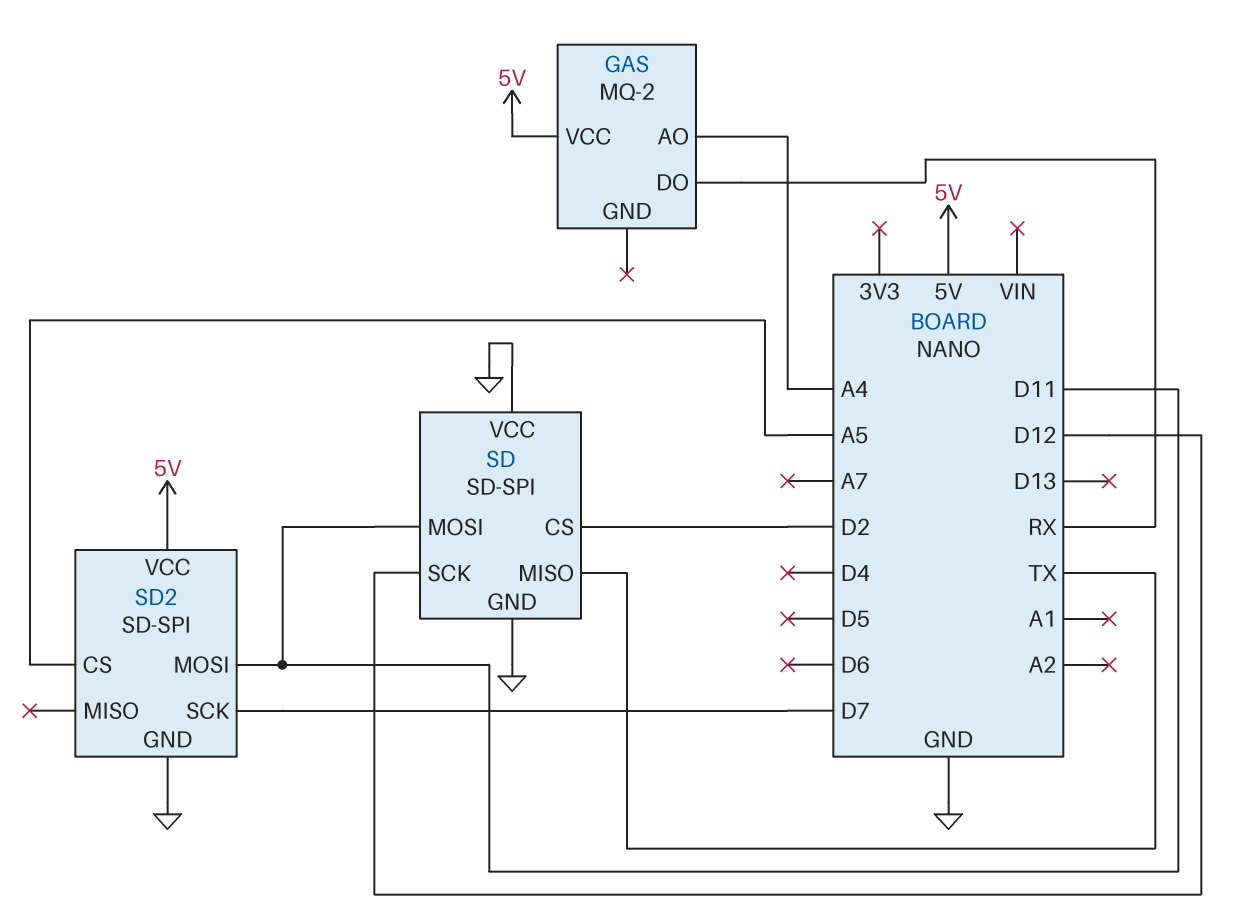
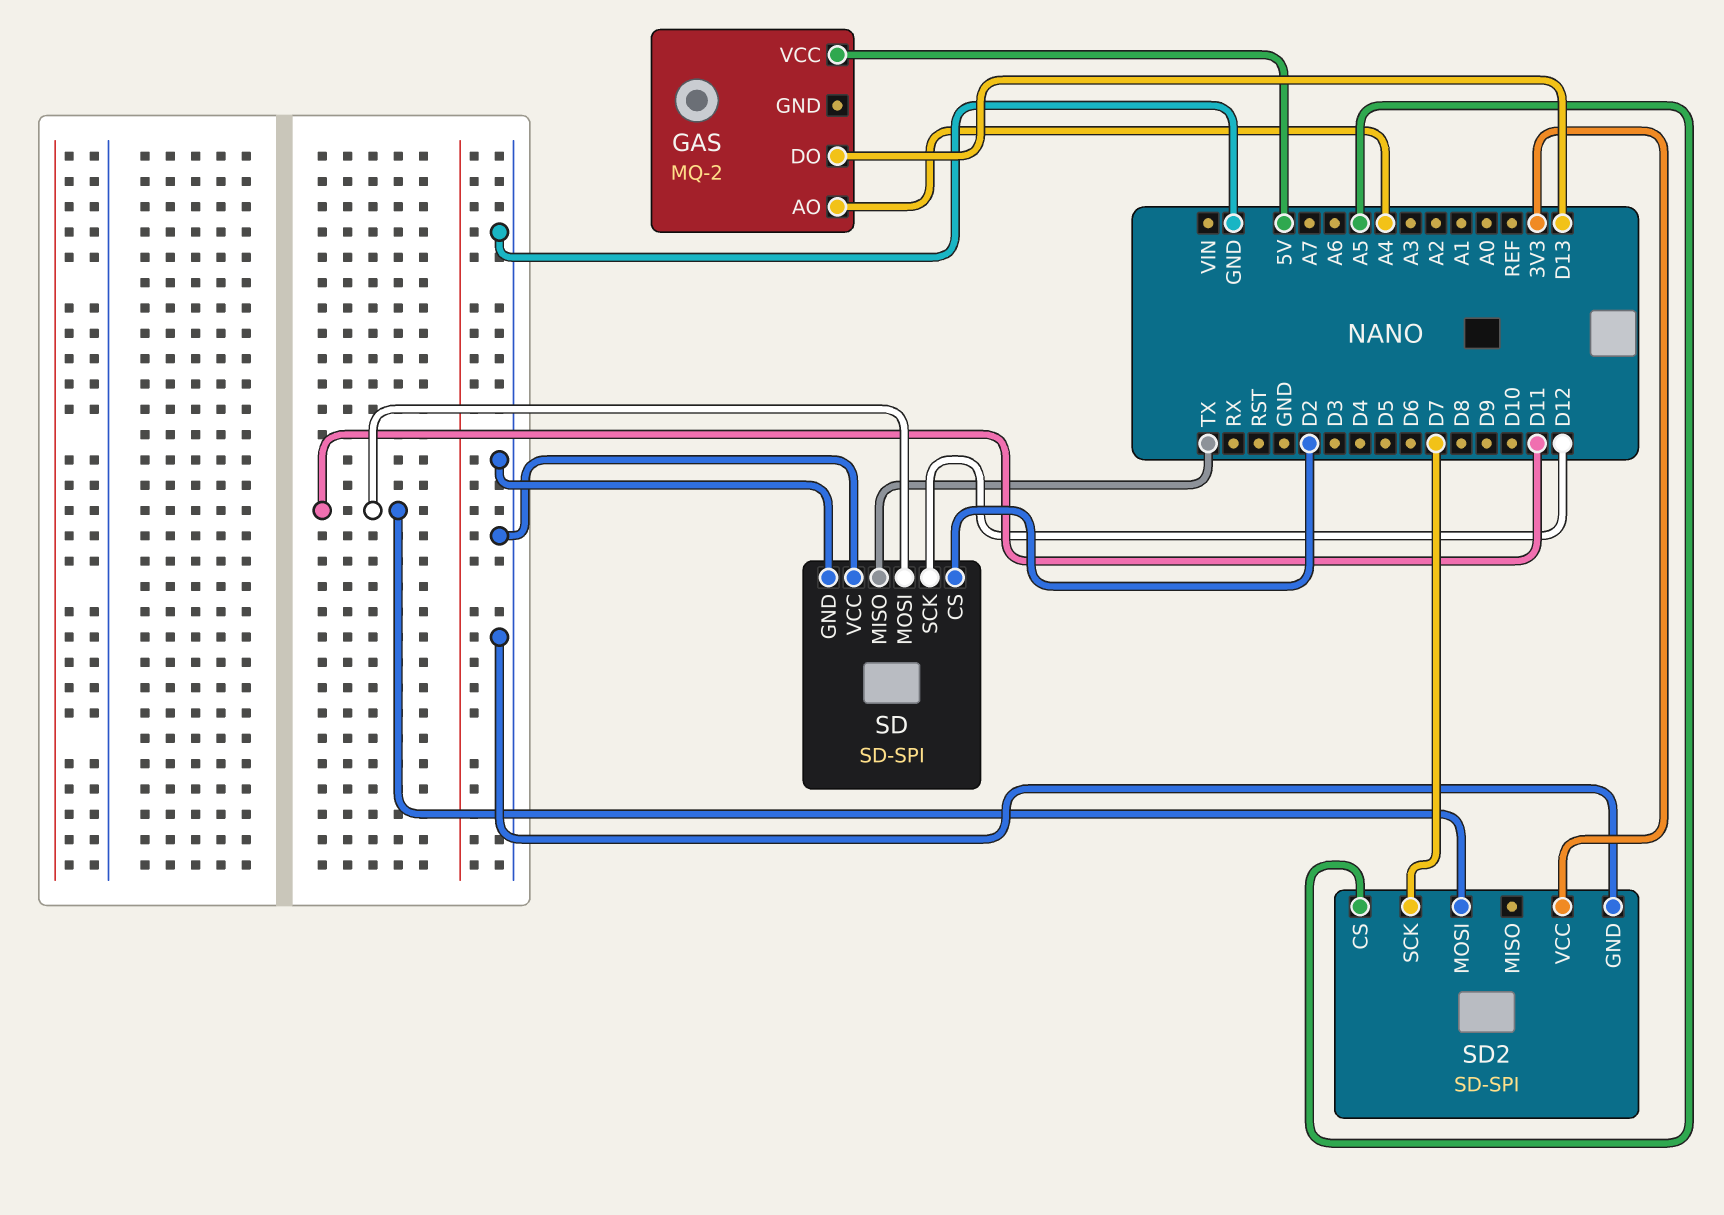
GAS pin DO: RX -> D13
SD2 pin VCC: 5V -> 3V3

